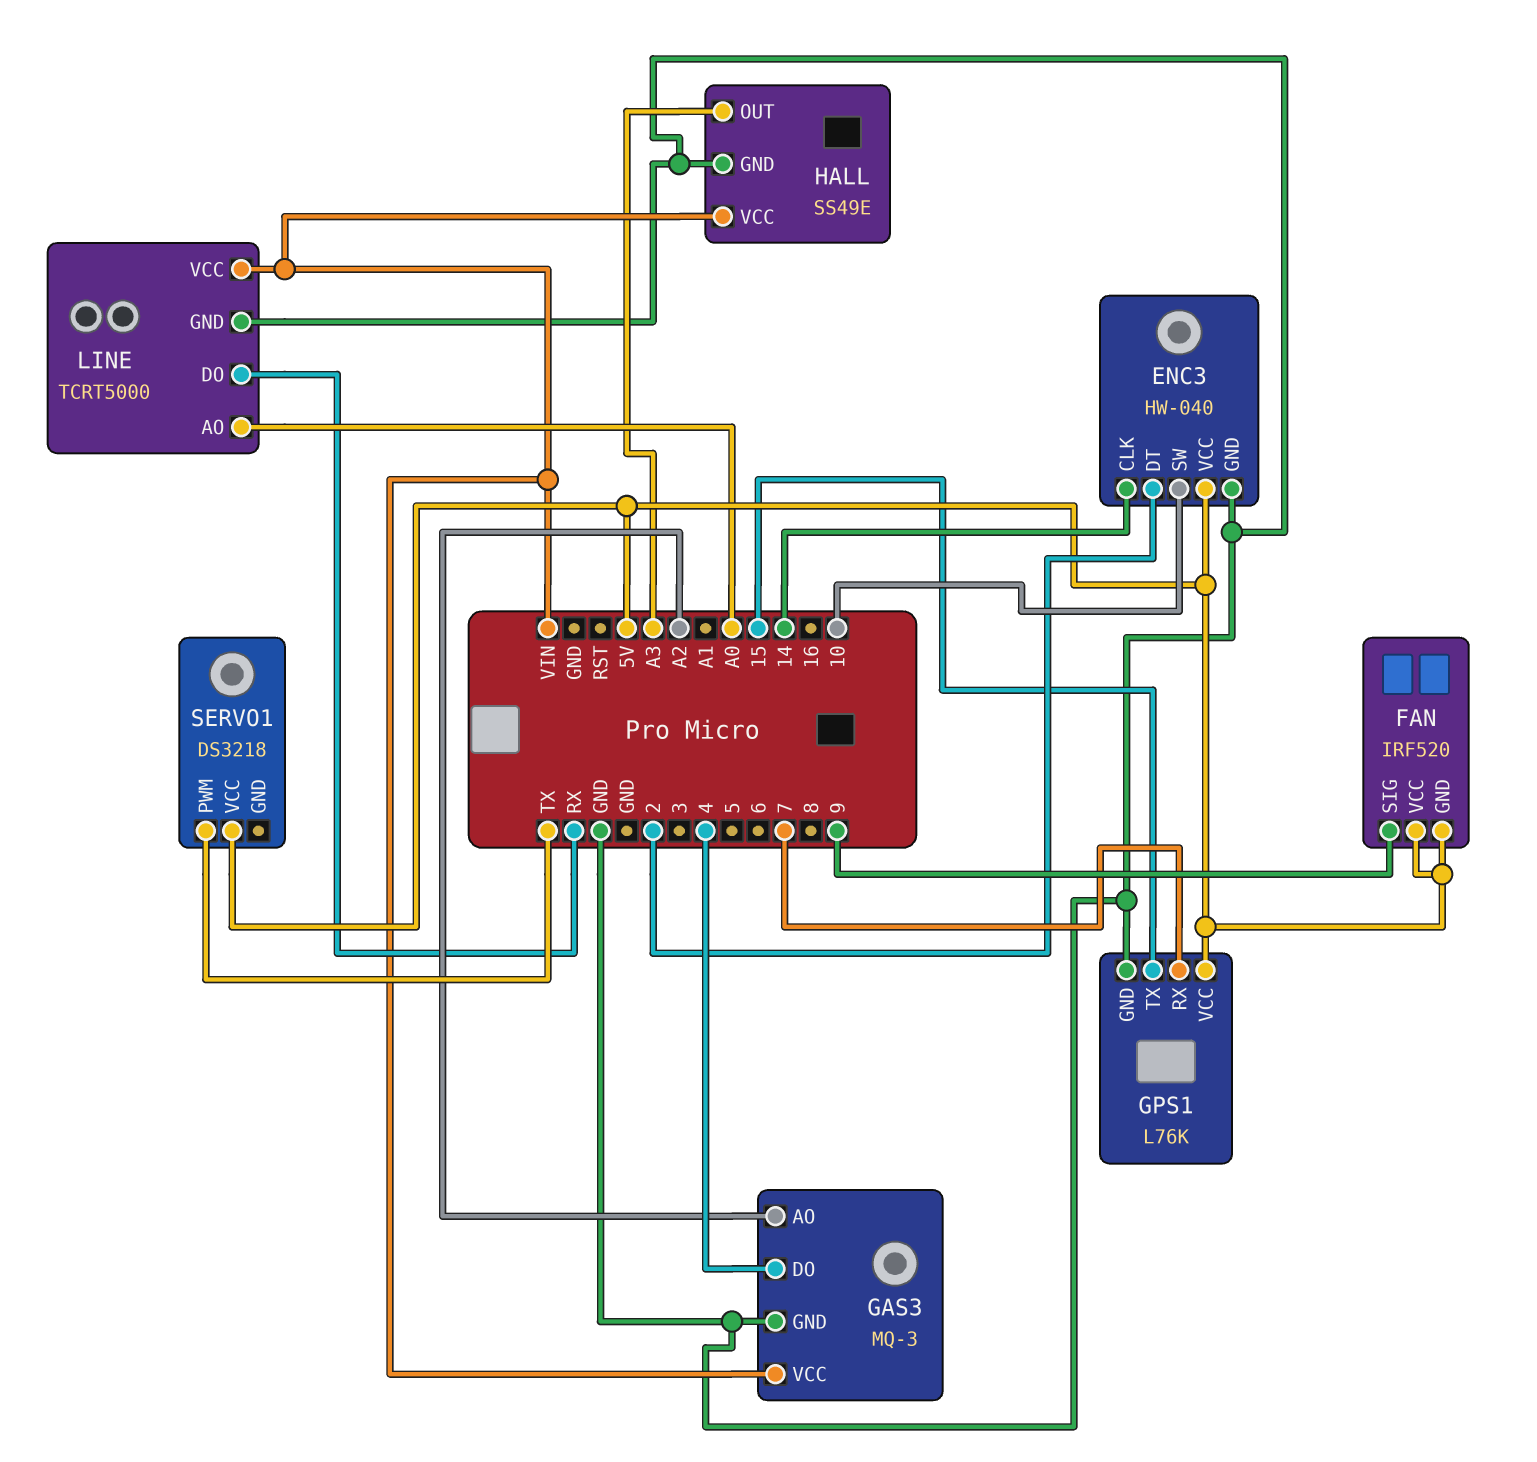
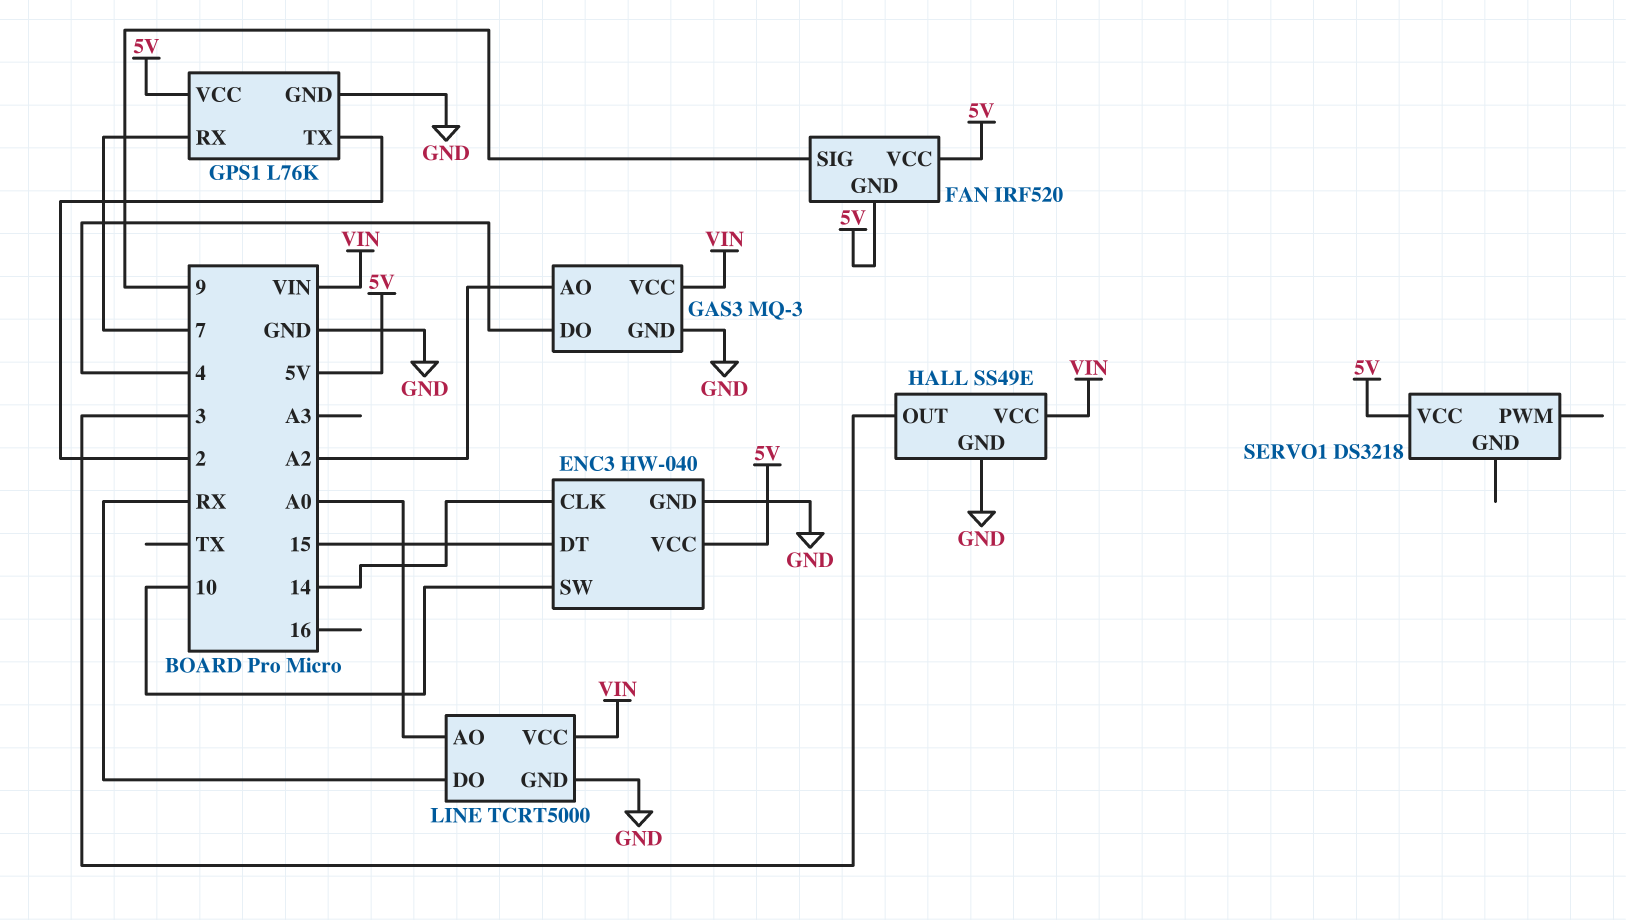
ENC3 pin DT: 2 -> 15
GPS1 pin TX: 15 -> 2
HALL pin OUT: A3 -> 3
SERVO1 pin PWM: TX -> none

